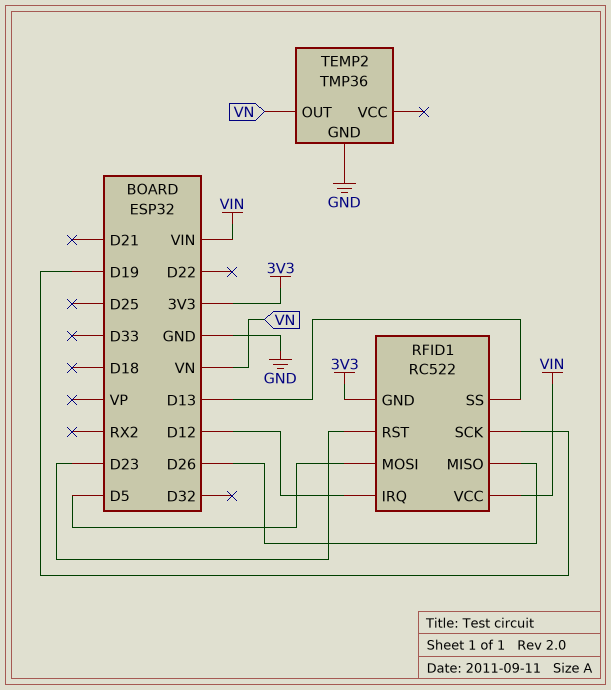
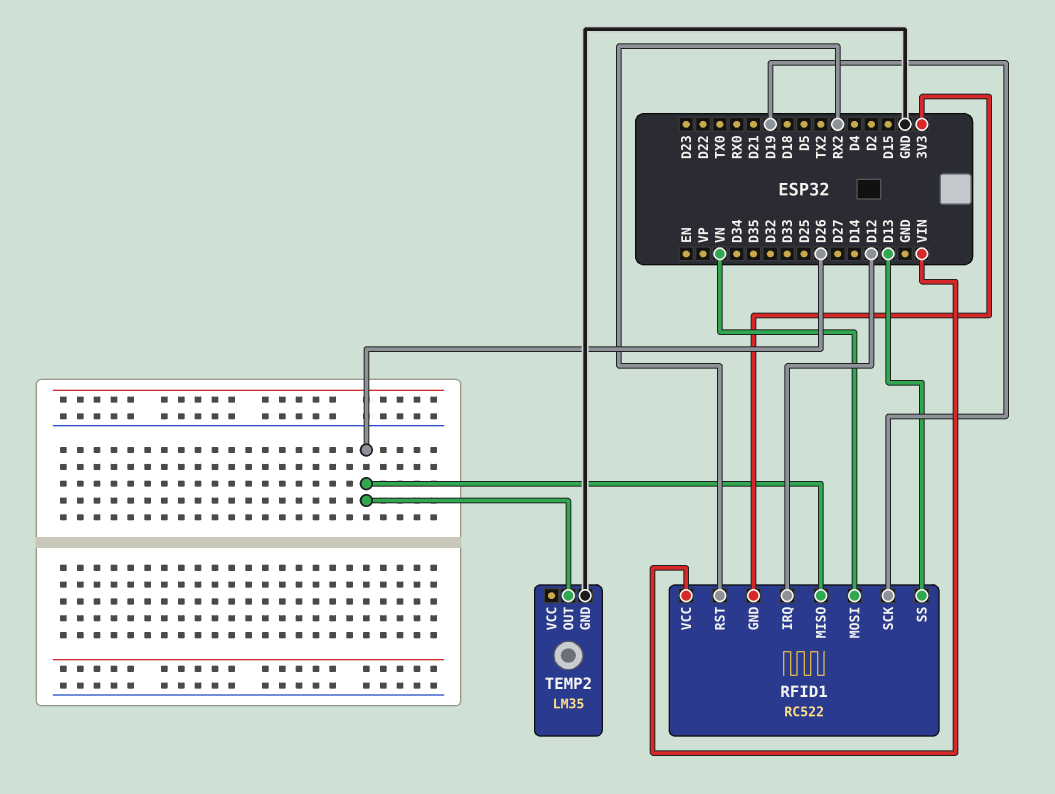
RFID1 pin MOSI: D5 -> VN
RFID1 pin RST: D23 -> RX2
TEMP2: TMP36 -> LM35
TEMP2 pin OUT: VN -> D26

